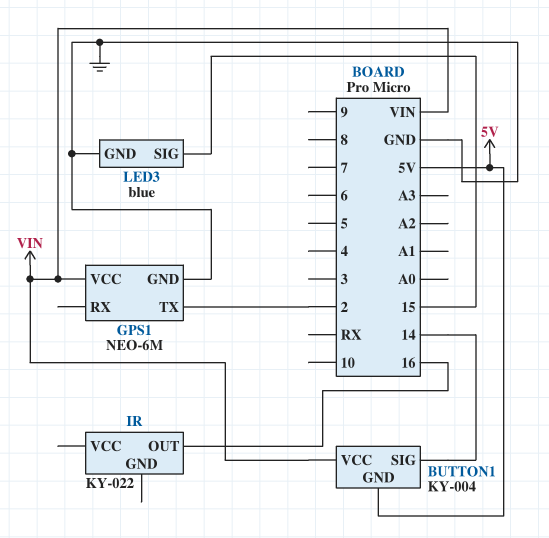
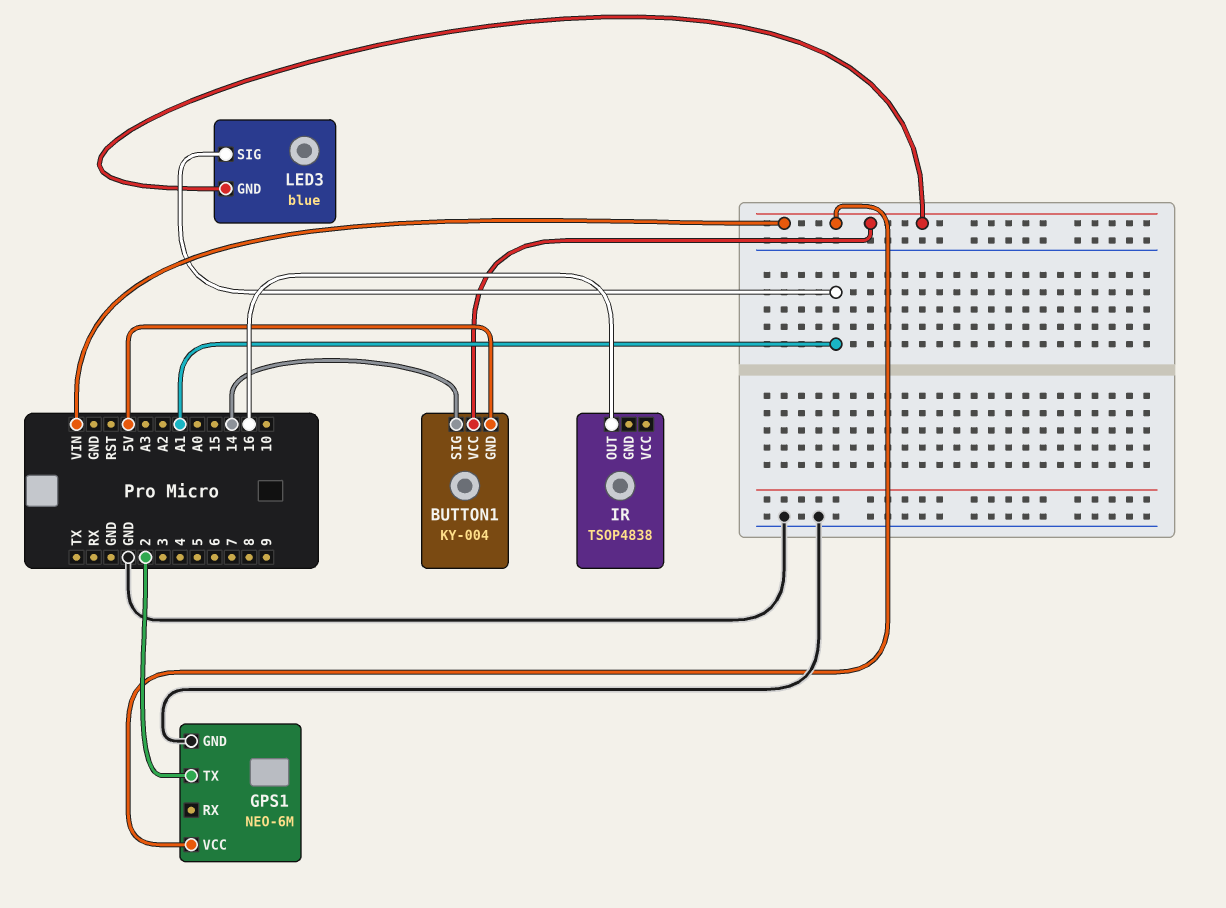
IR: KY-022 -> TSOP4838
LED3 pin GND: GND -> VIN
LED3 pin SIG: 15 -> A1

